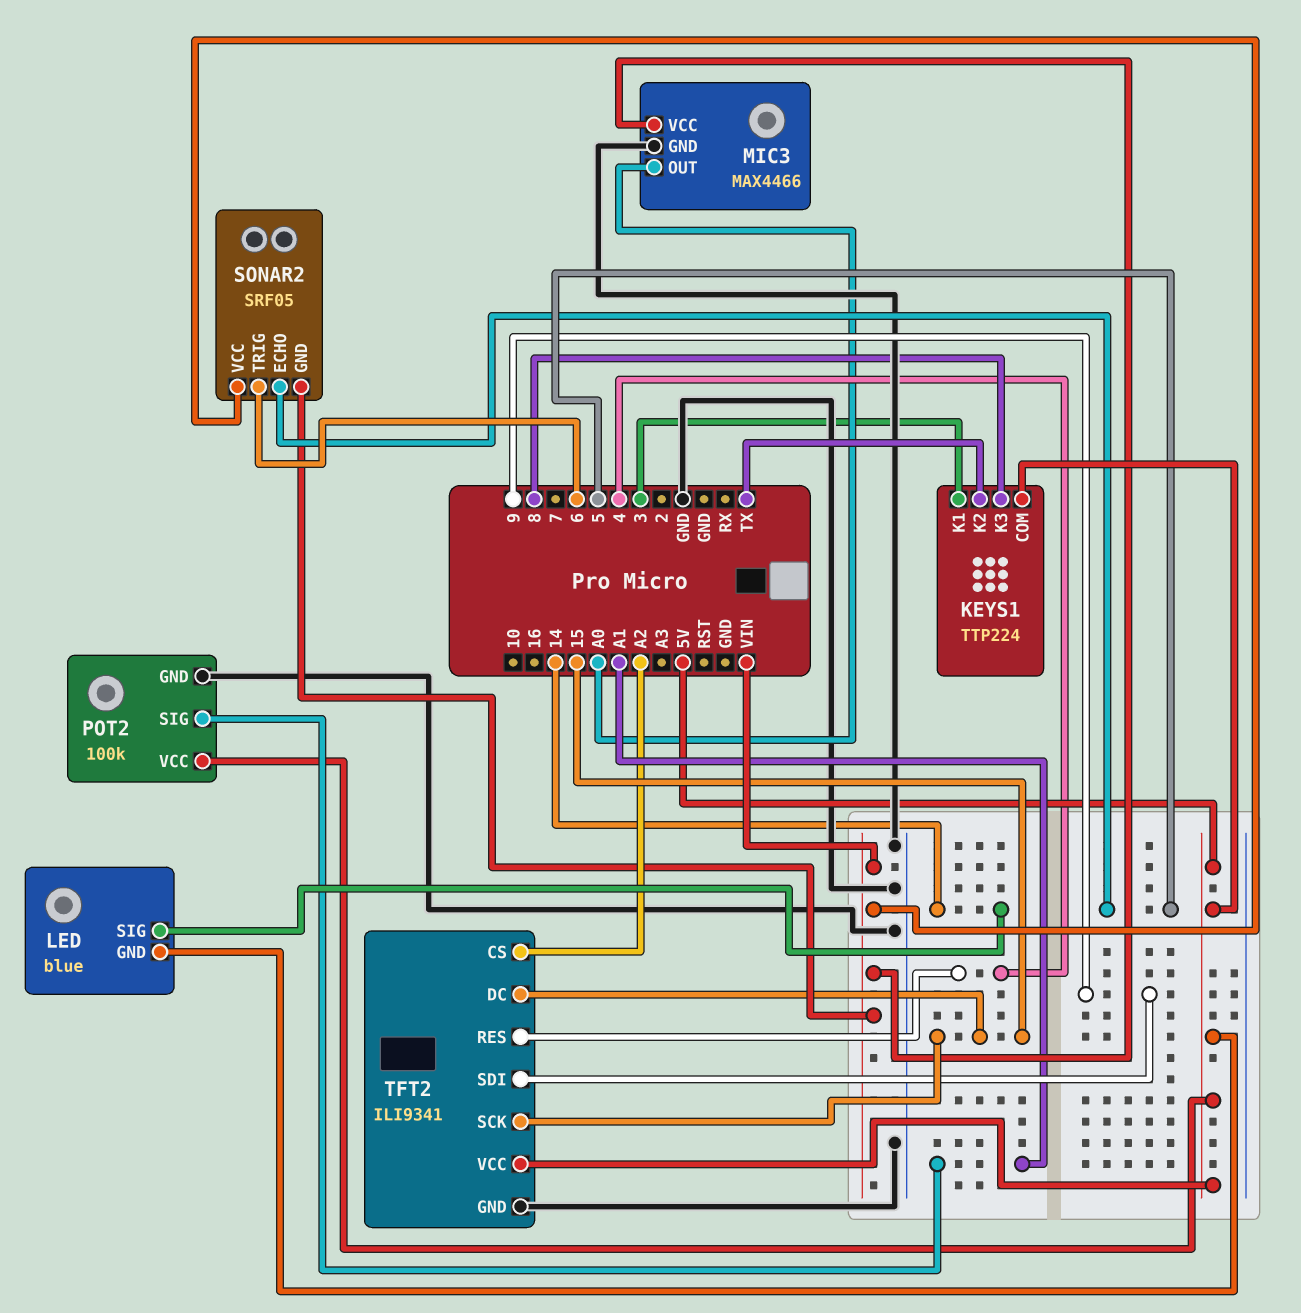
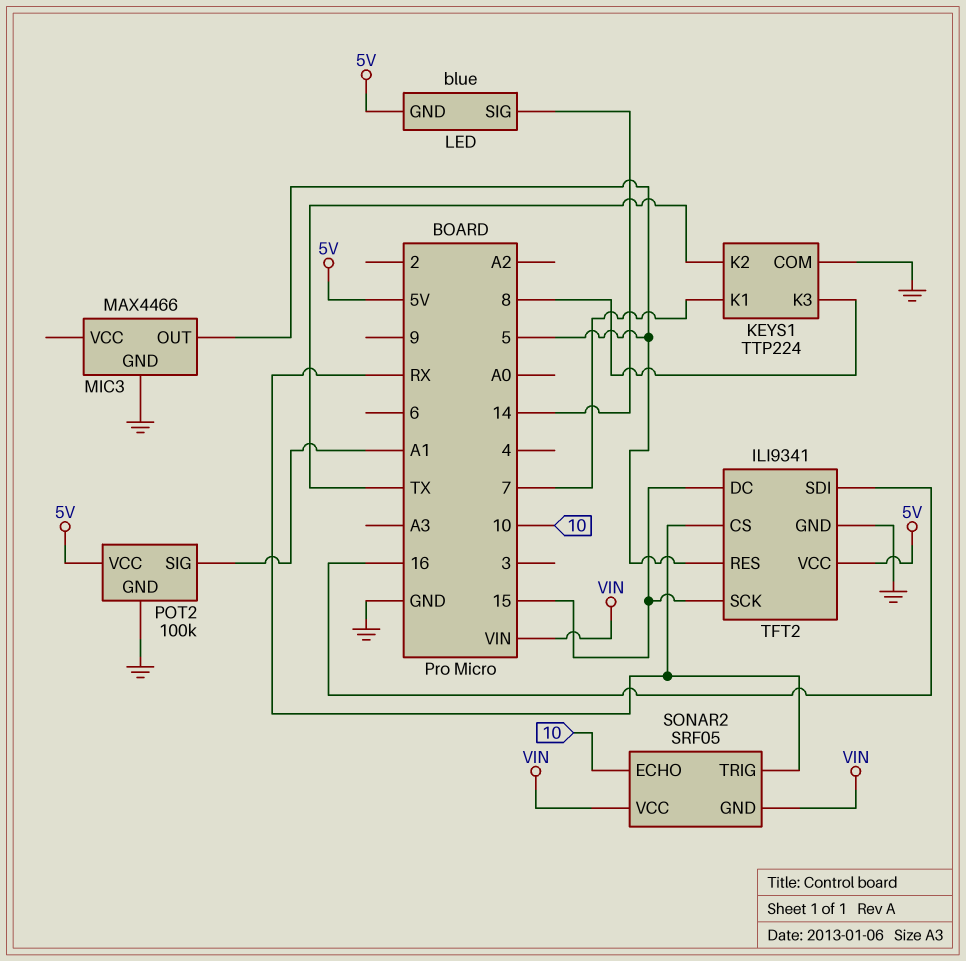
KEYS1 pin COM: 5V -> GND
KEYS1 pin K1: 3 -> 7
MIC3 pin OUT: A0 -> 5
MIC3 pin VCC: VIN -> none
SONAR2 pin ECHO: 5 -> 10
SONAR2 pin TRIG: 6 -> RX
TFT2 pin CS: A2 -> RX
TFT2 pin RES: 4 -> 5
TFT2 pin SDI: 9 -> 16

